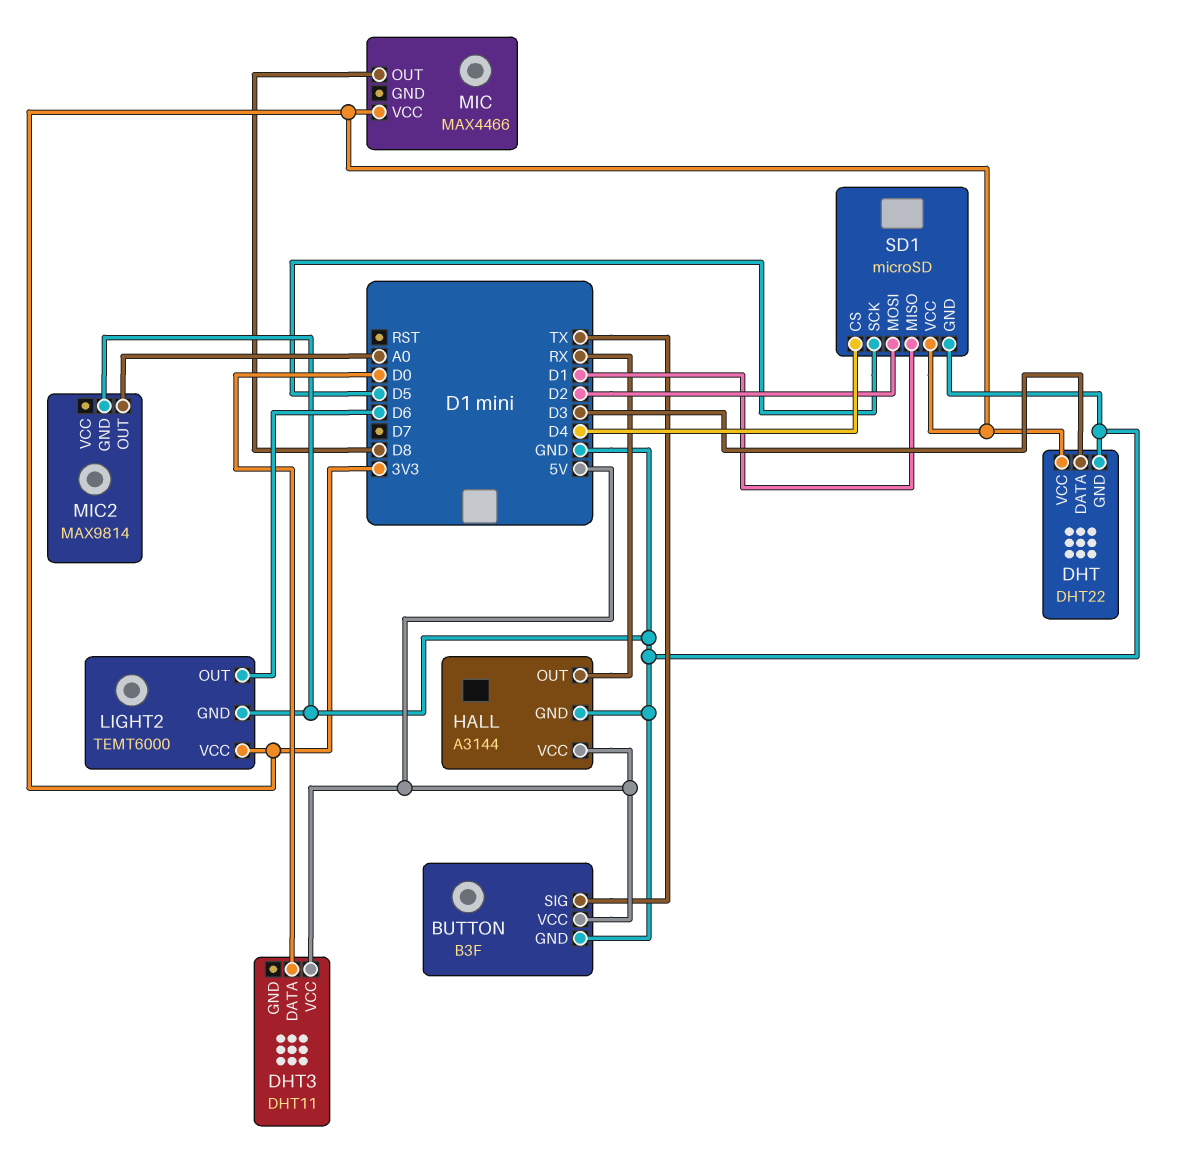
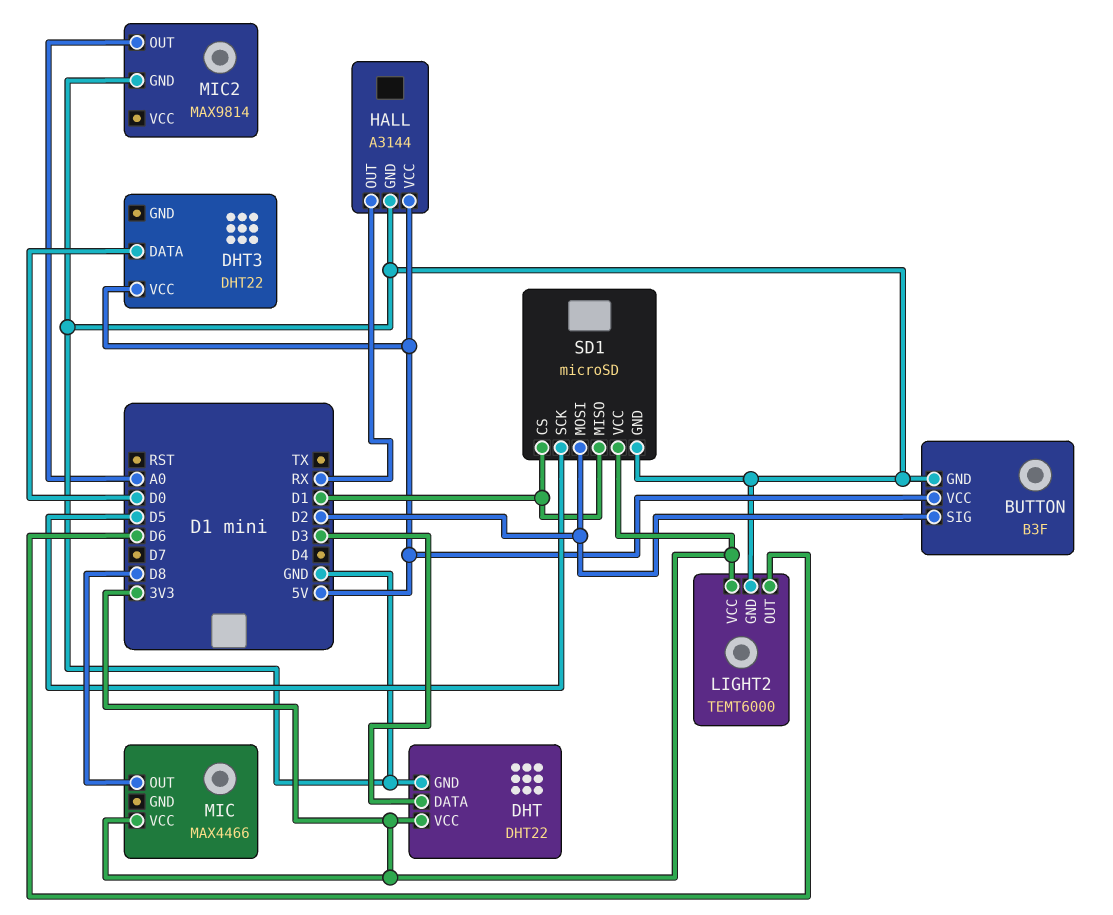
BUTTON pin SIG: TX -> D2
DHT3: DHT11 -> DHT22
SD1 pin CS: D4 -> D1

